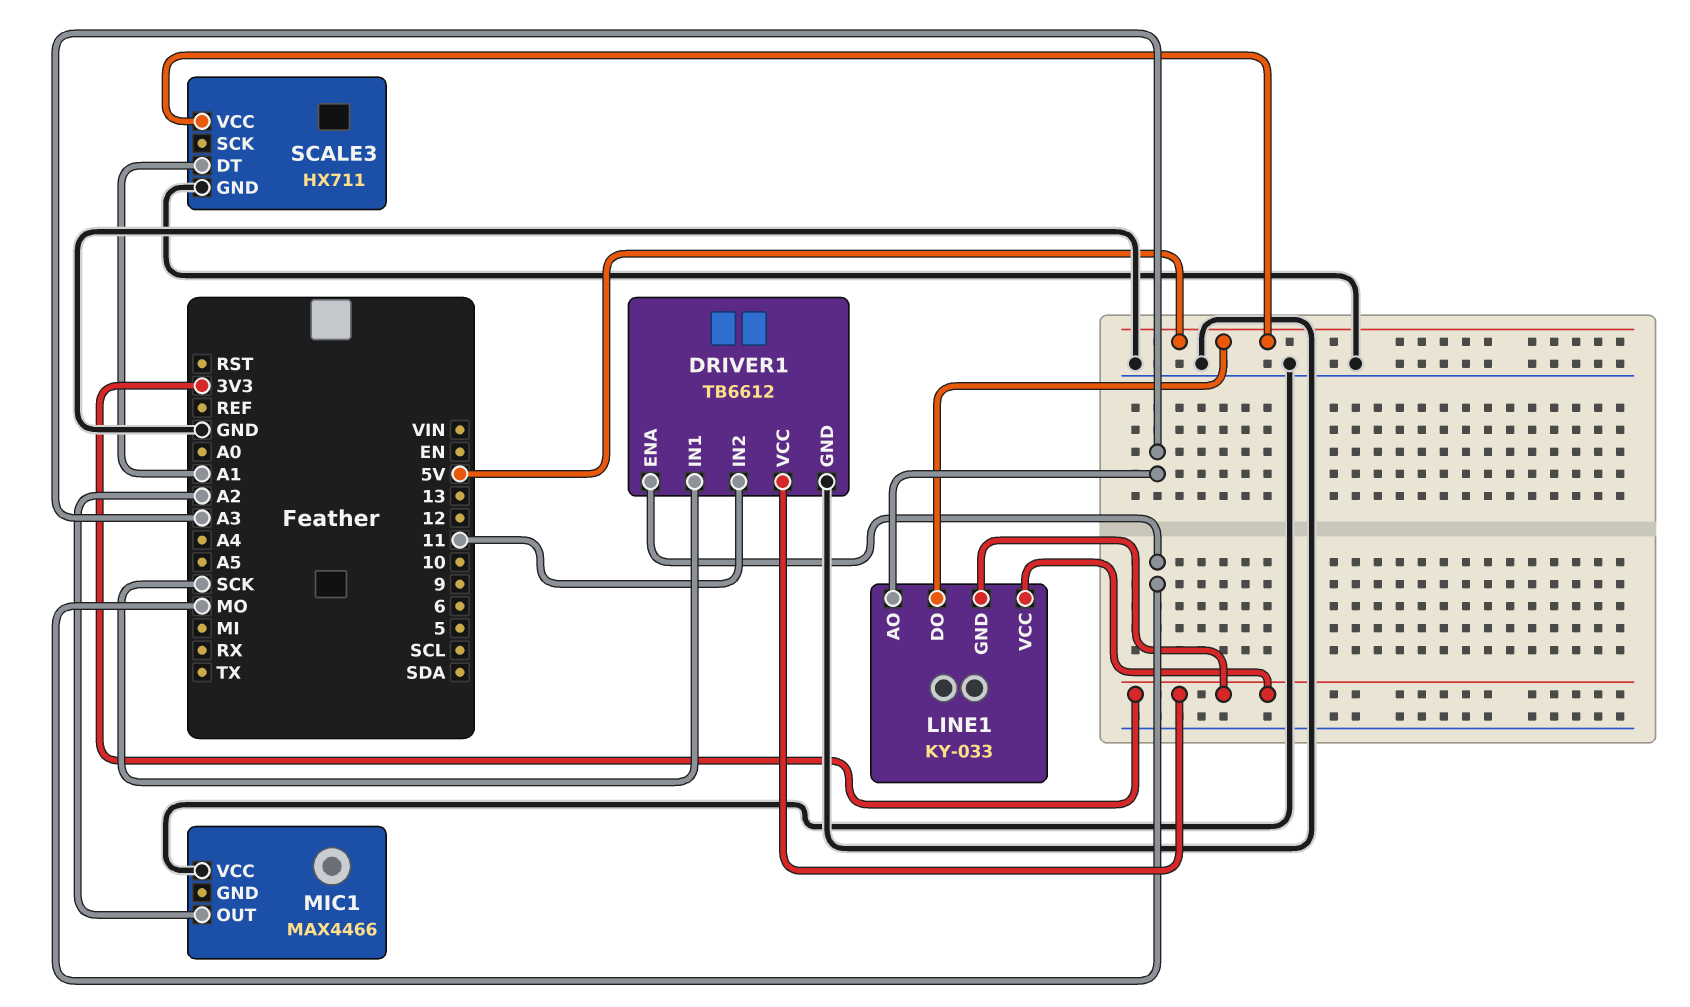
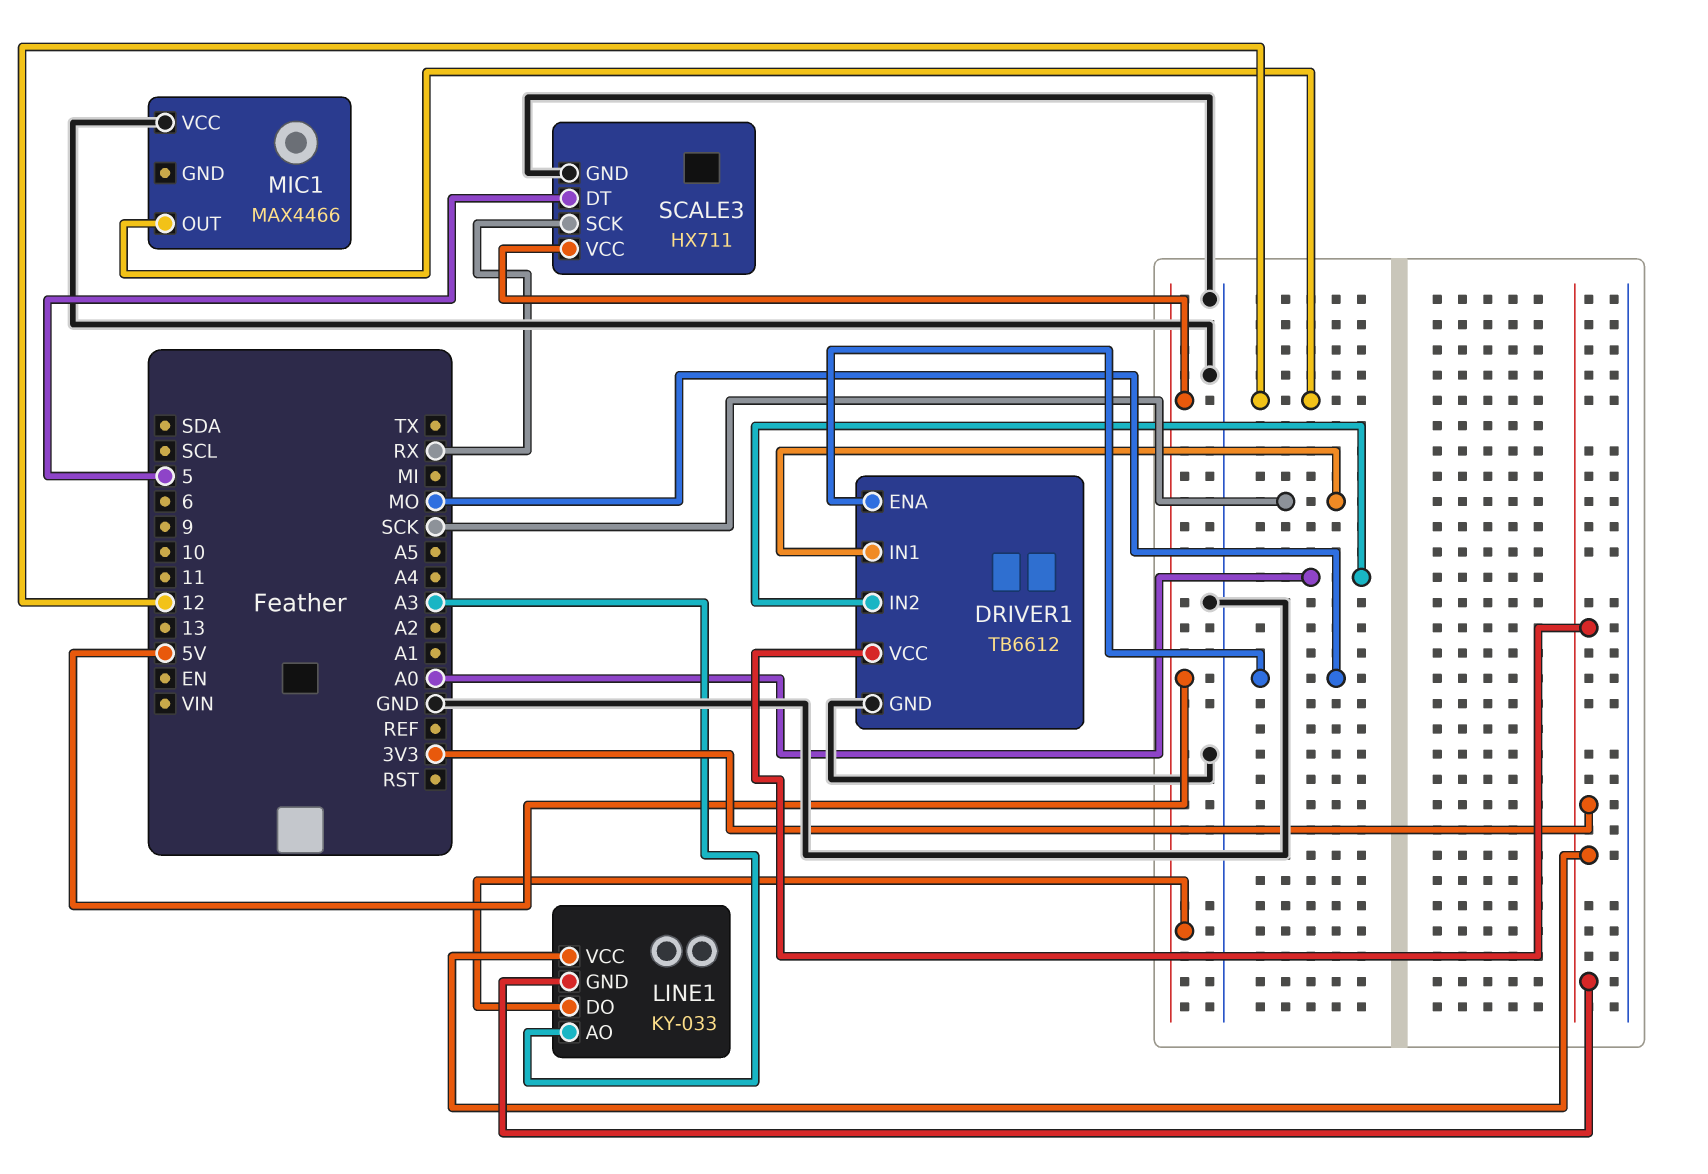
DRIVER1 pin IN2: 11 -> A0
MIC1 pin OUT: A2 -> 12
SCALE3 pin DT: A1 -> 5
SCALE3 pin SCK: none -> RX

